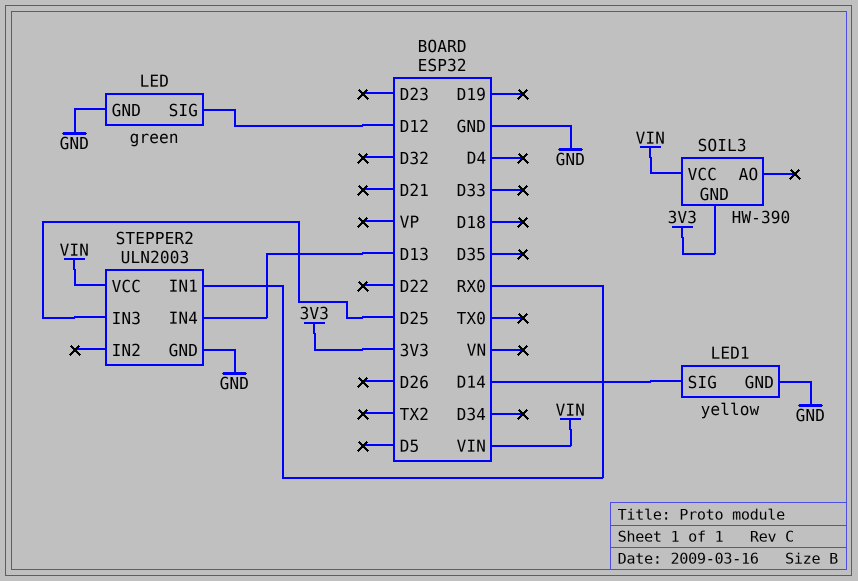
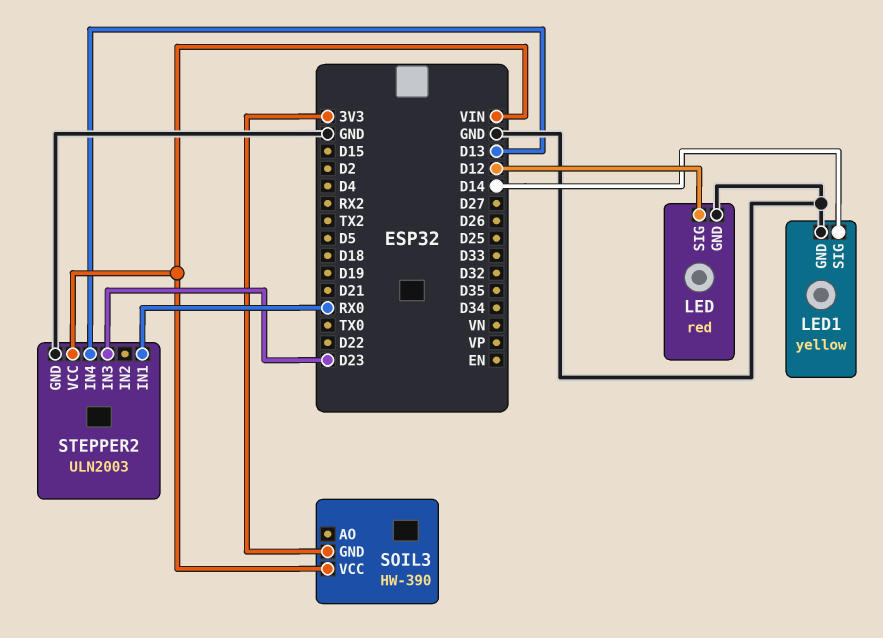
LED: green -> red
STEPPER2 pin IN3: D25 -> D23

